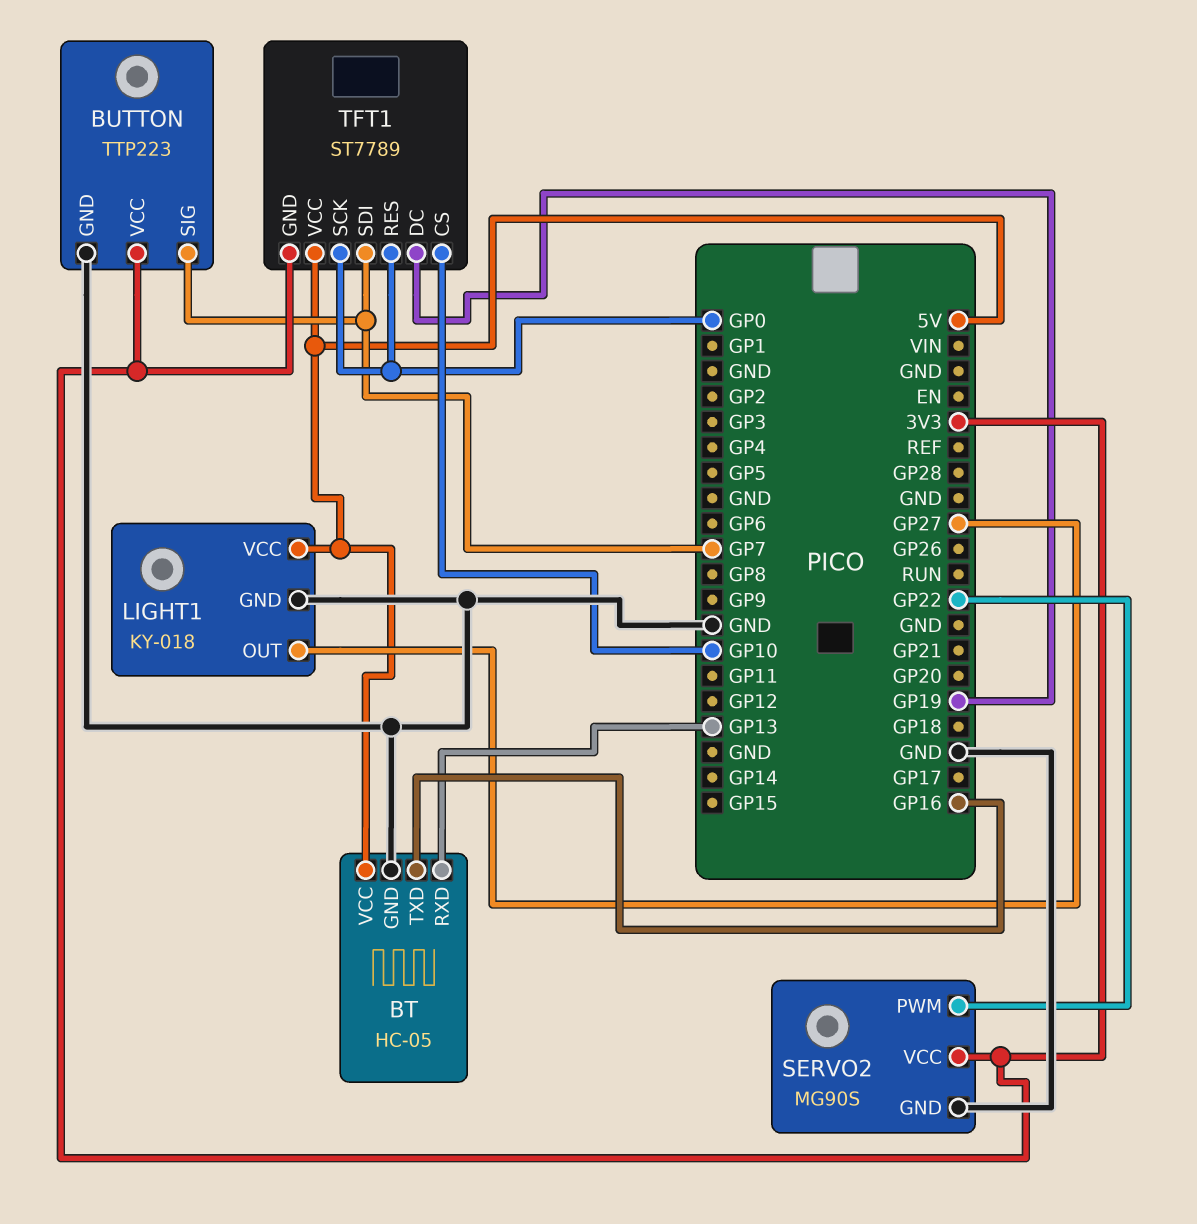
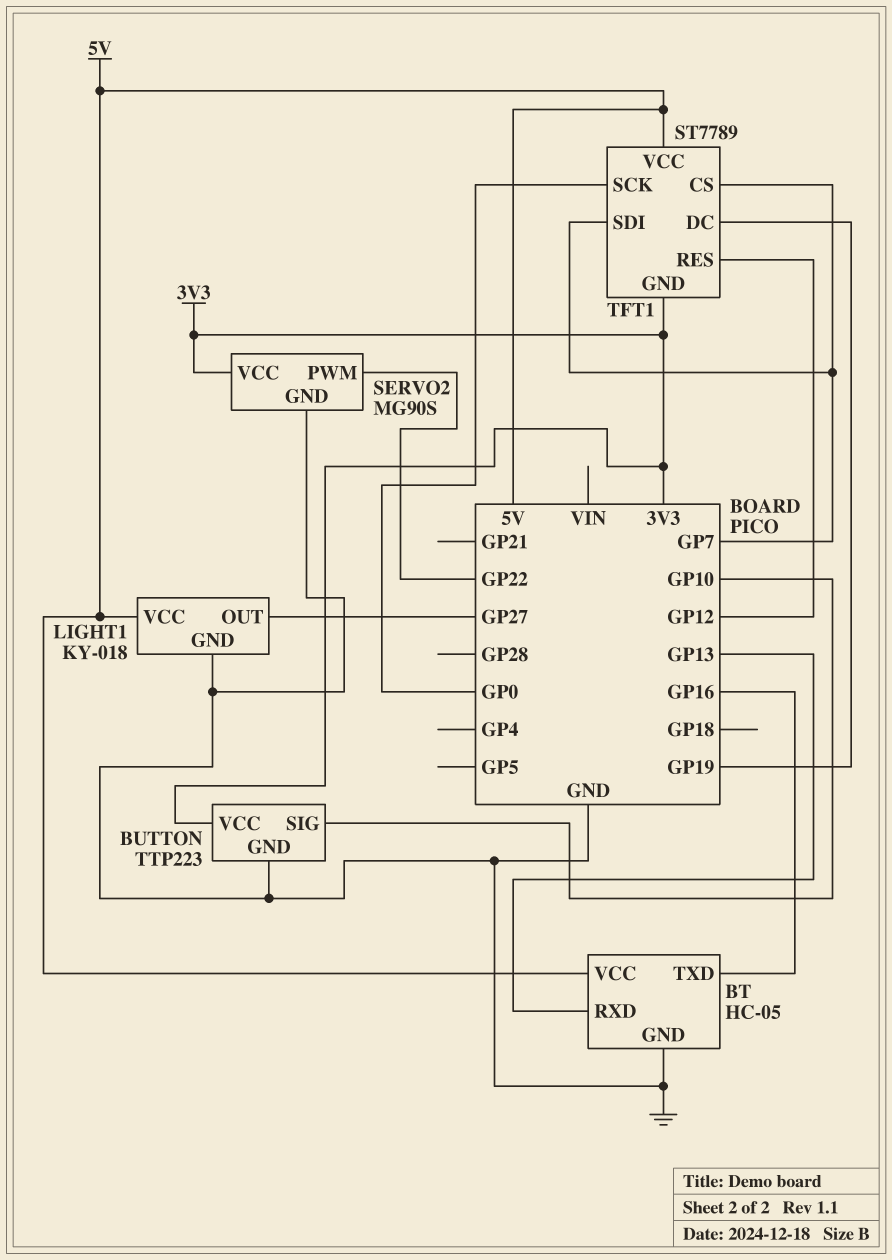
BUTTON pin SIG: GP7 -> GP10
TFT1 pin CS: GP10 -> GP7
TFT1 pin RES: GP0 -> GP12

